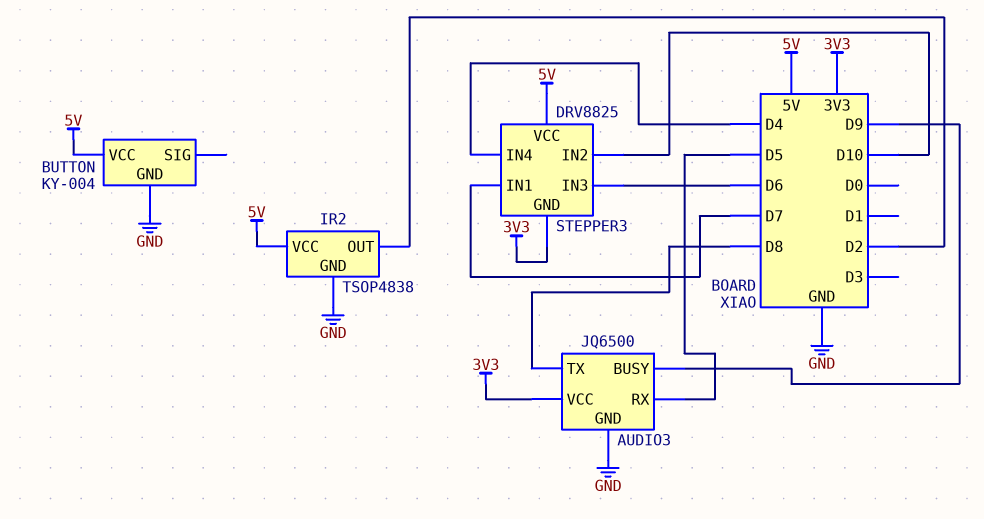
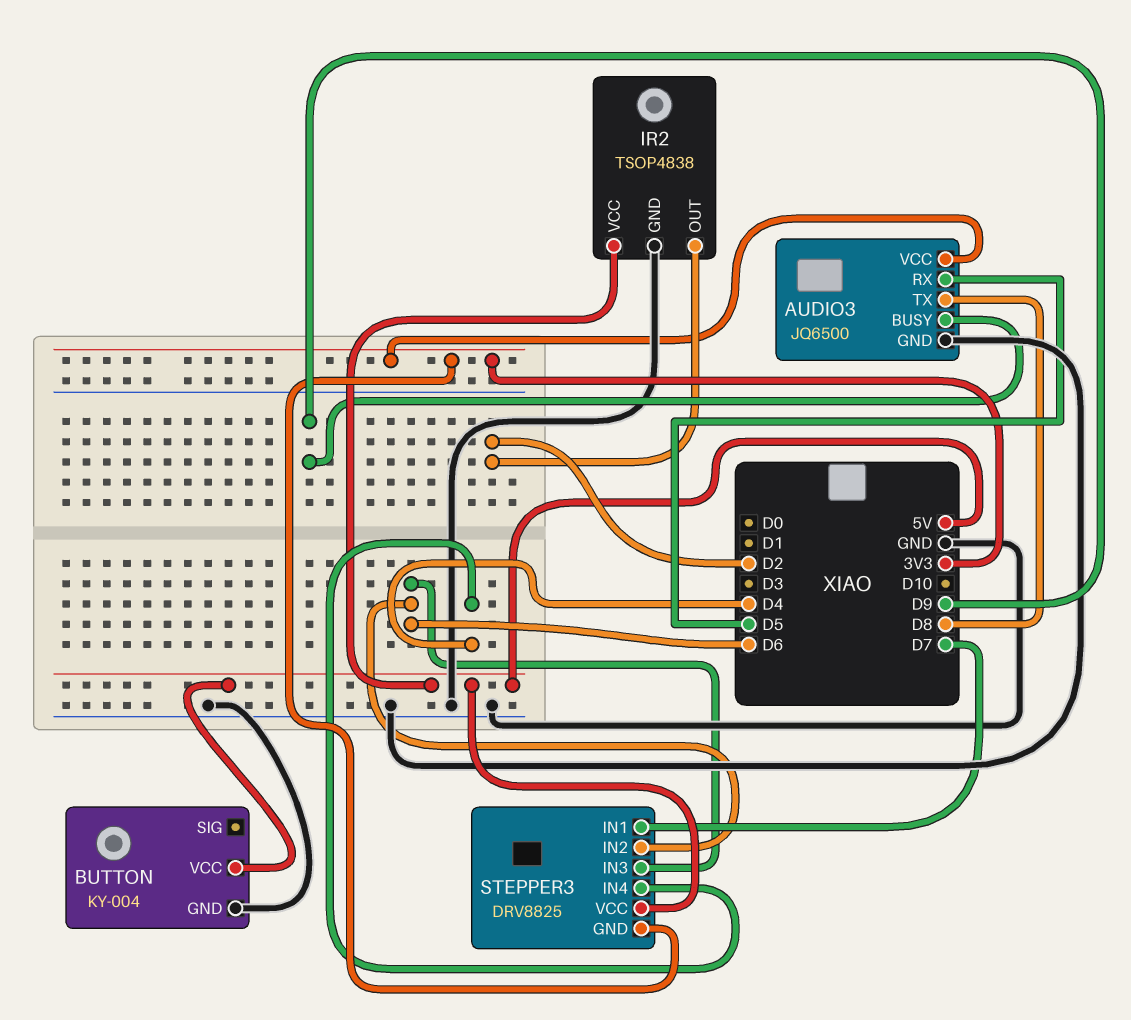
STEPPER3 pin IN2: D10 -> D6

